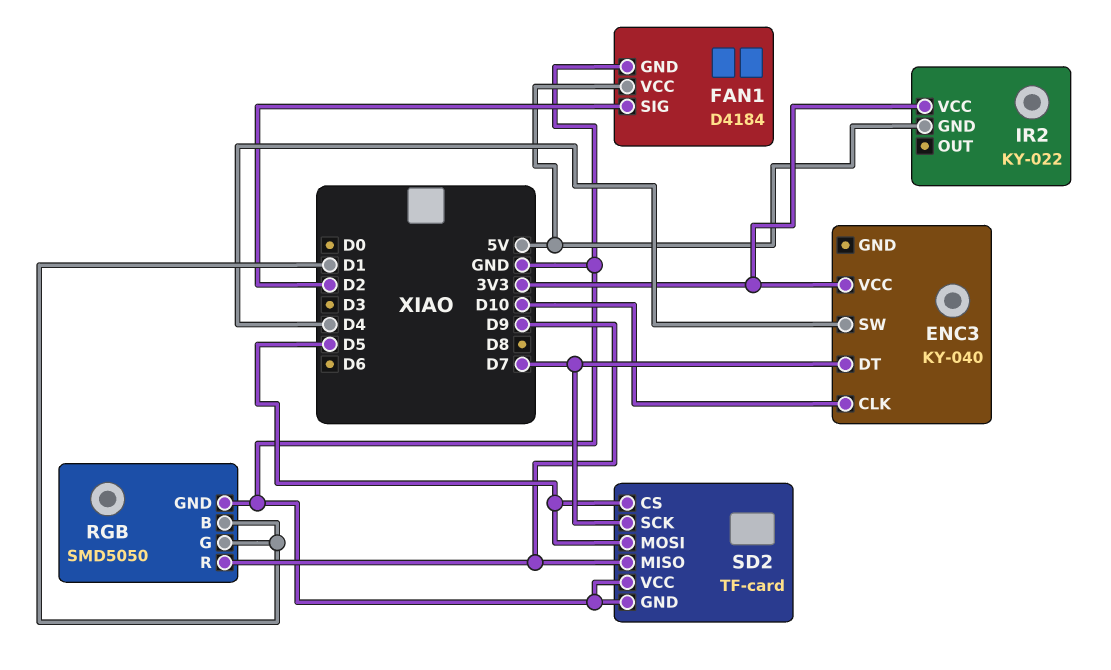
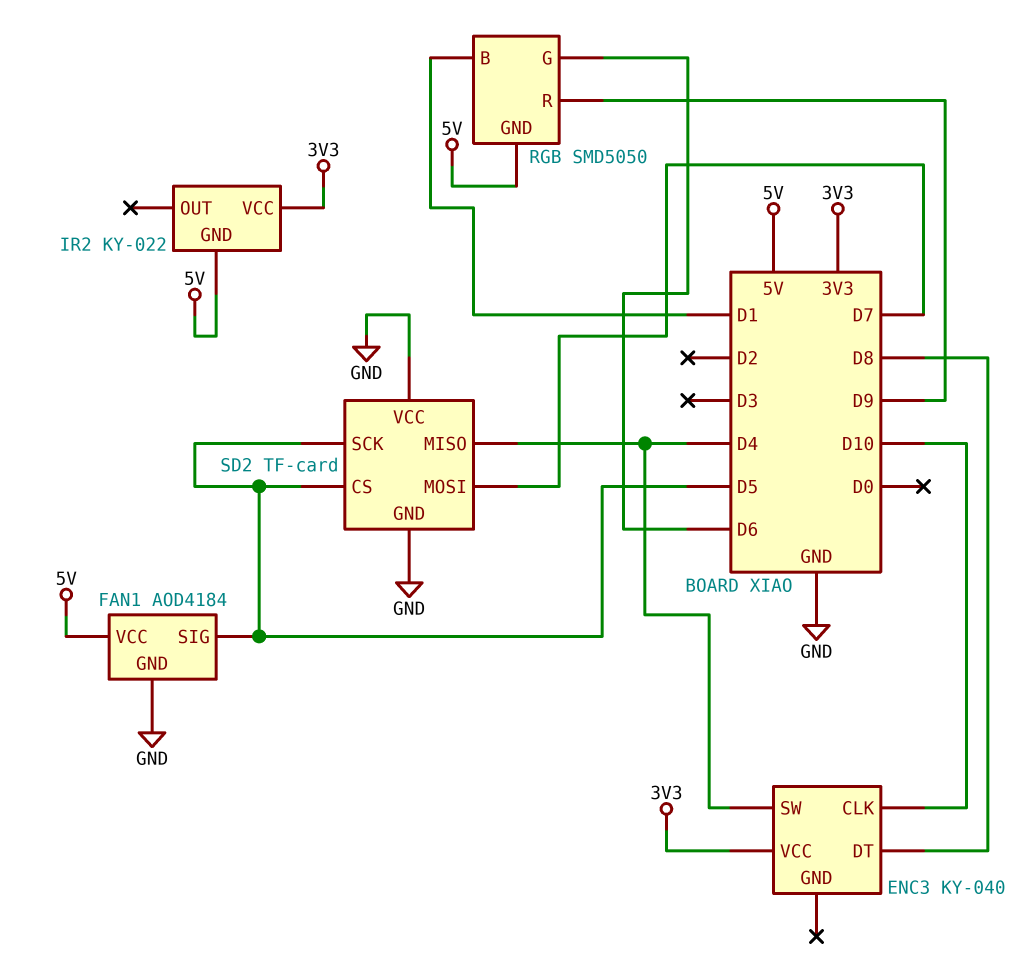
ENC3 pin DT: D7 -> D8
FAN1: D4184 -> AOD4184
FAN1 pin SIG: D2 -> D5
RGB pin G: D1 -> D6
RGB pin GND: GND -> 5V
SD2 pin MISO: D9 -> D4
SD2 pin MOSI: D5 -> D7
SD2 pin SCK: D7 -> D5

